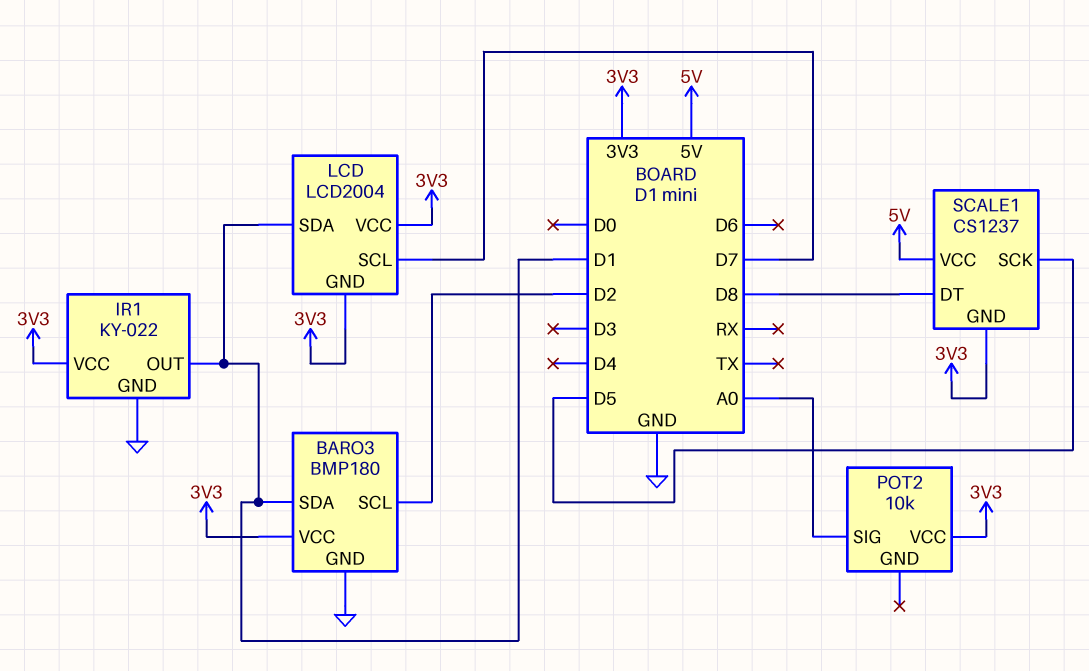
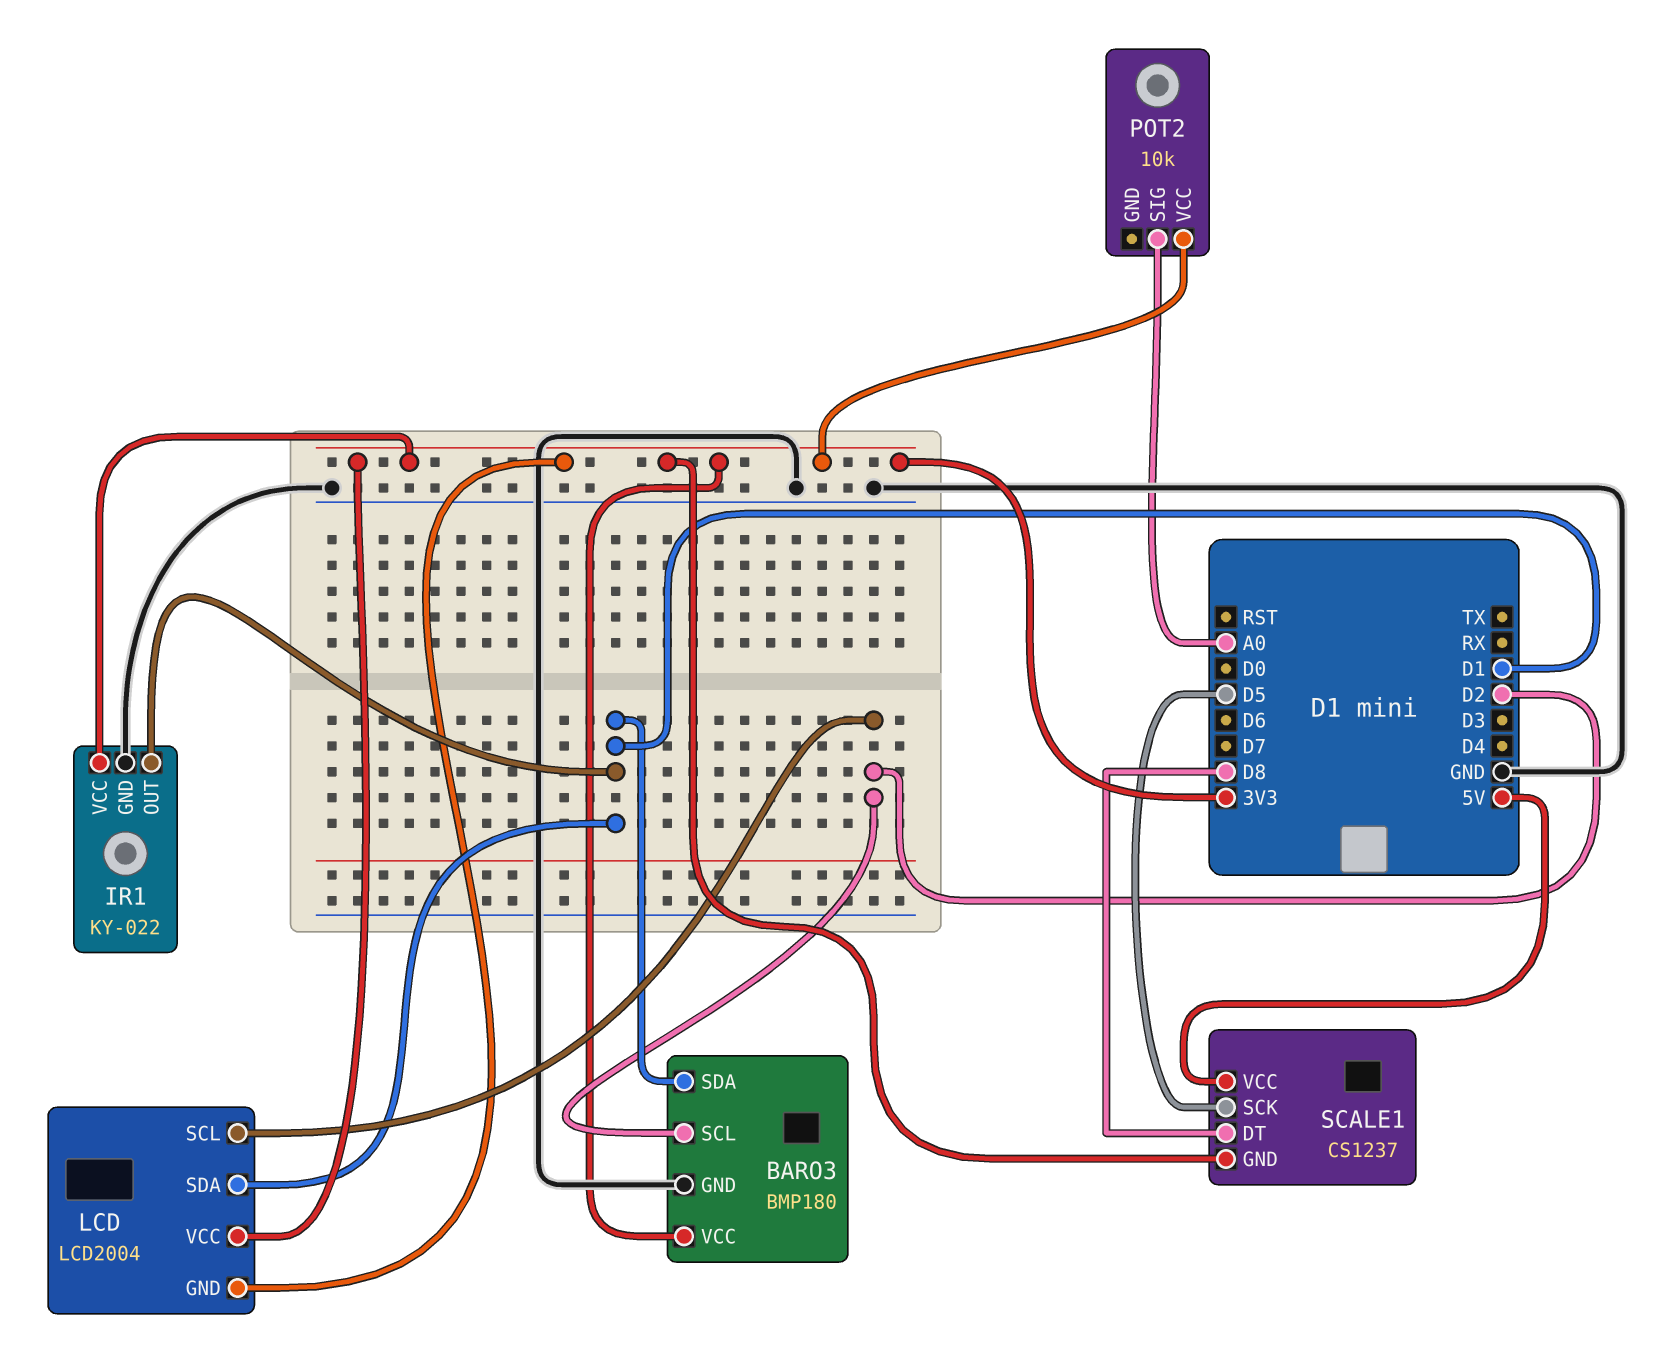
LCD pin SCL: D7 -> D2

